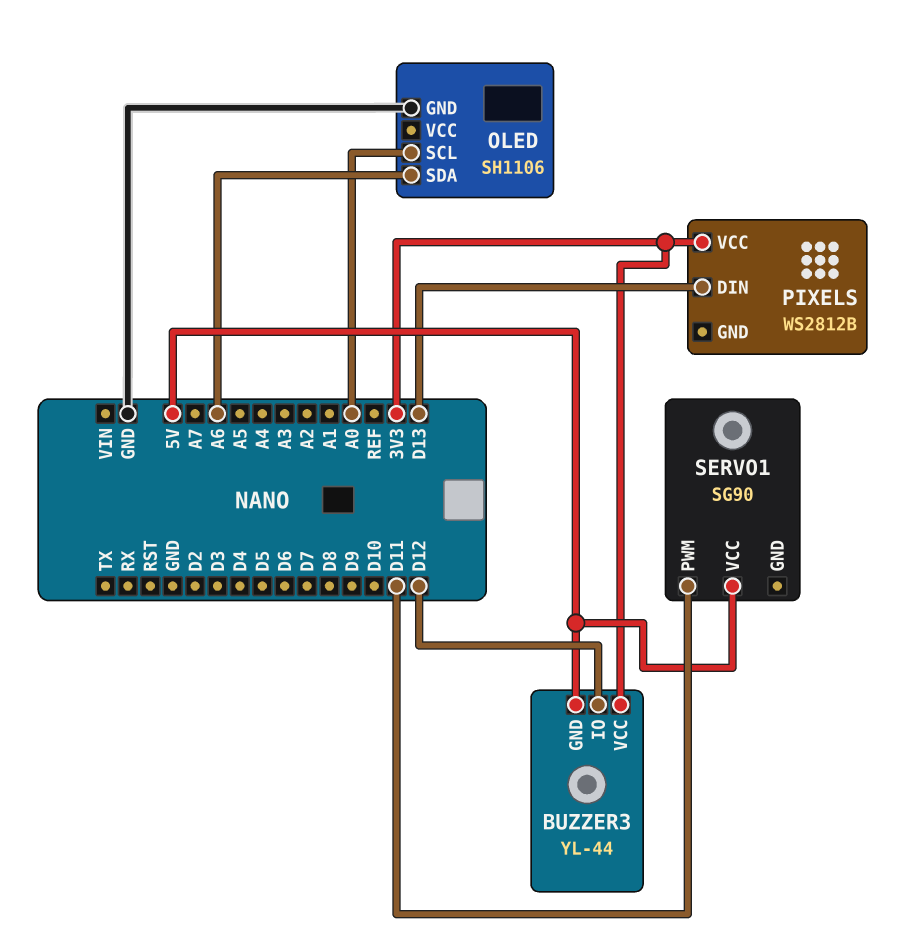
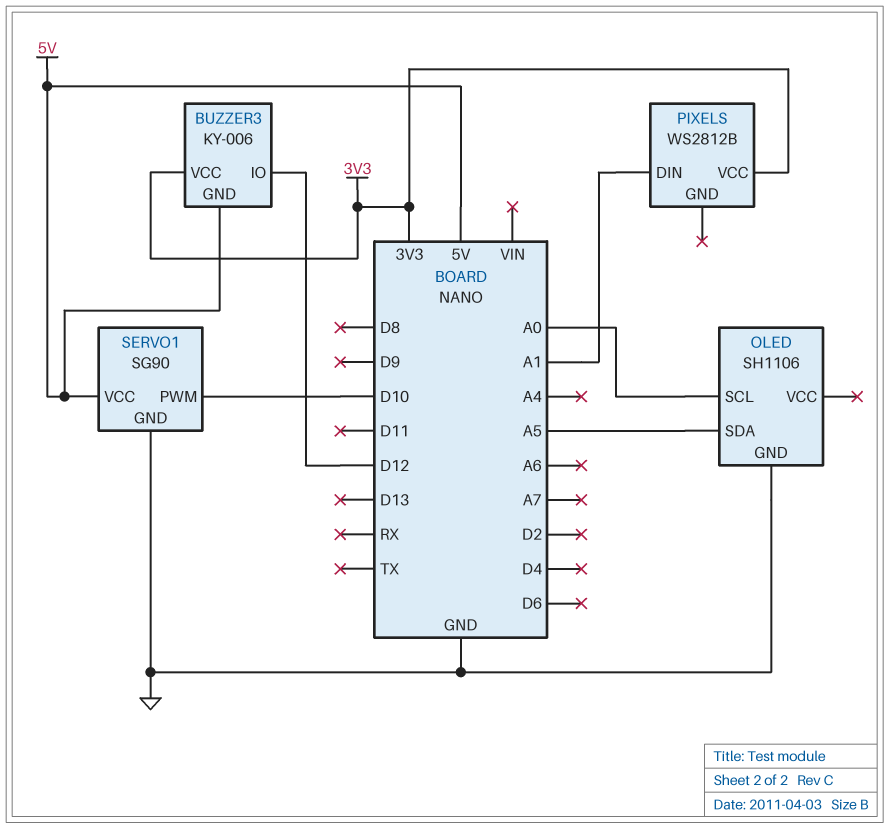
BUZZER3: YL-44 -> KY-006
OLED pin SDA: A6 -> A5
PIXELS pin DIN: D13 -> A1
SERVO1 pin GND: none -> GND
SERVO1 pin PWM: D11 -> D10

